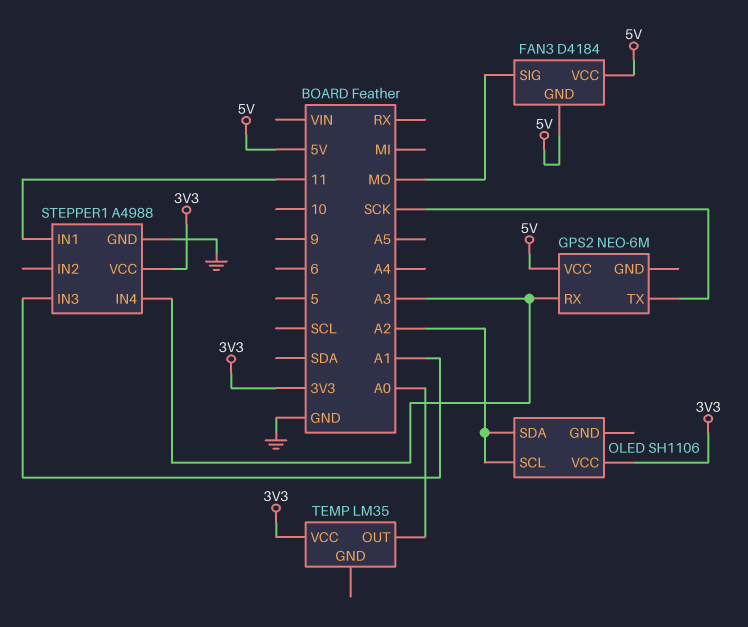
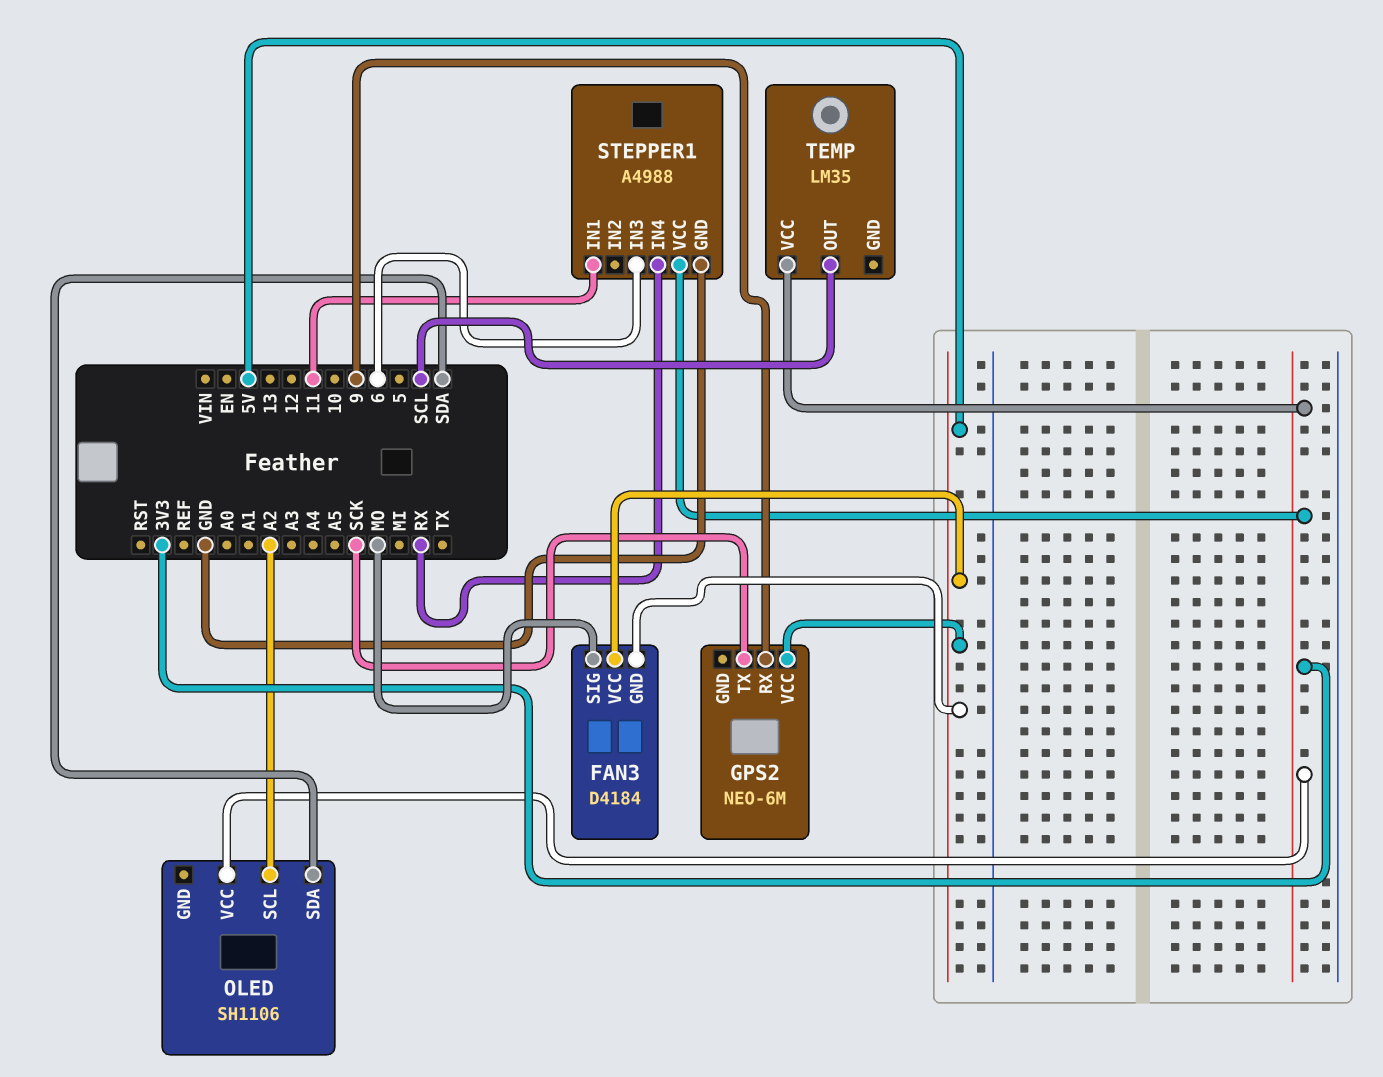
GPS2 pin RX: A3 -> 9
OLED pin SDA: A2 -> SDA
STEPPER1 pin IN3: A1 -> 6
STEPPER1 pin IN4: A3 -> RX
TEMP pin OUT: A0 -> SCL

